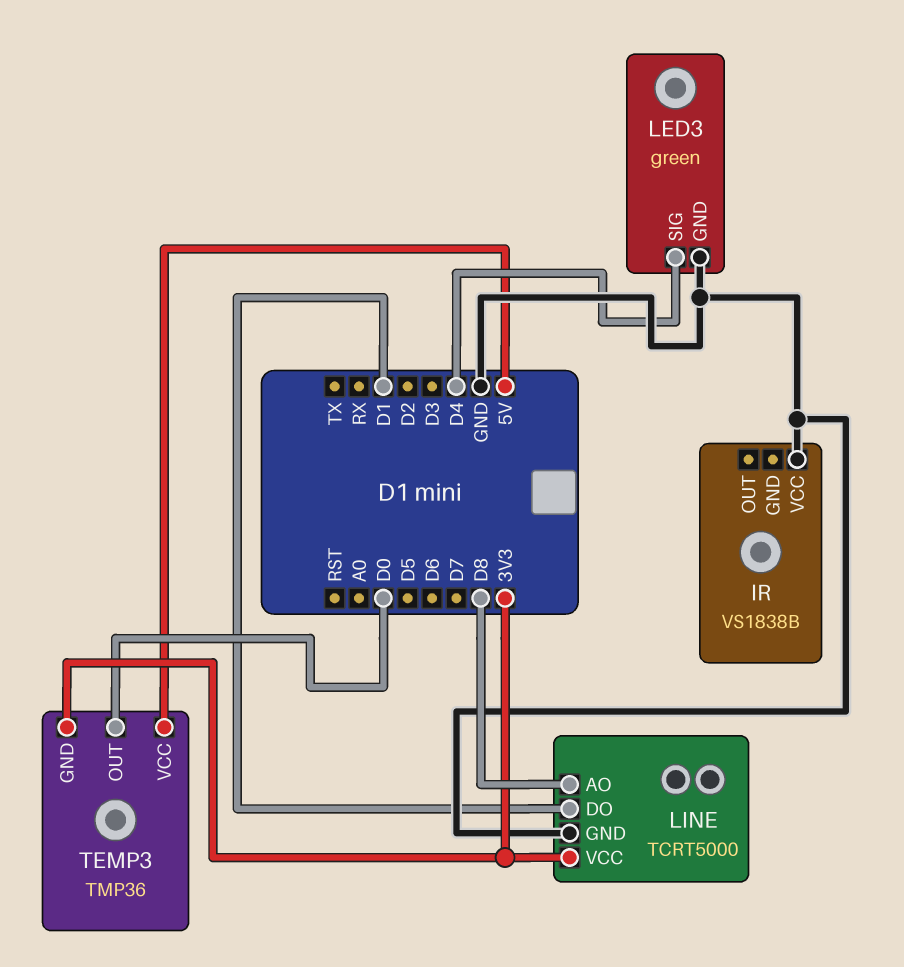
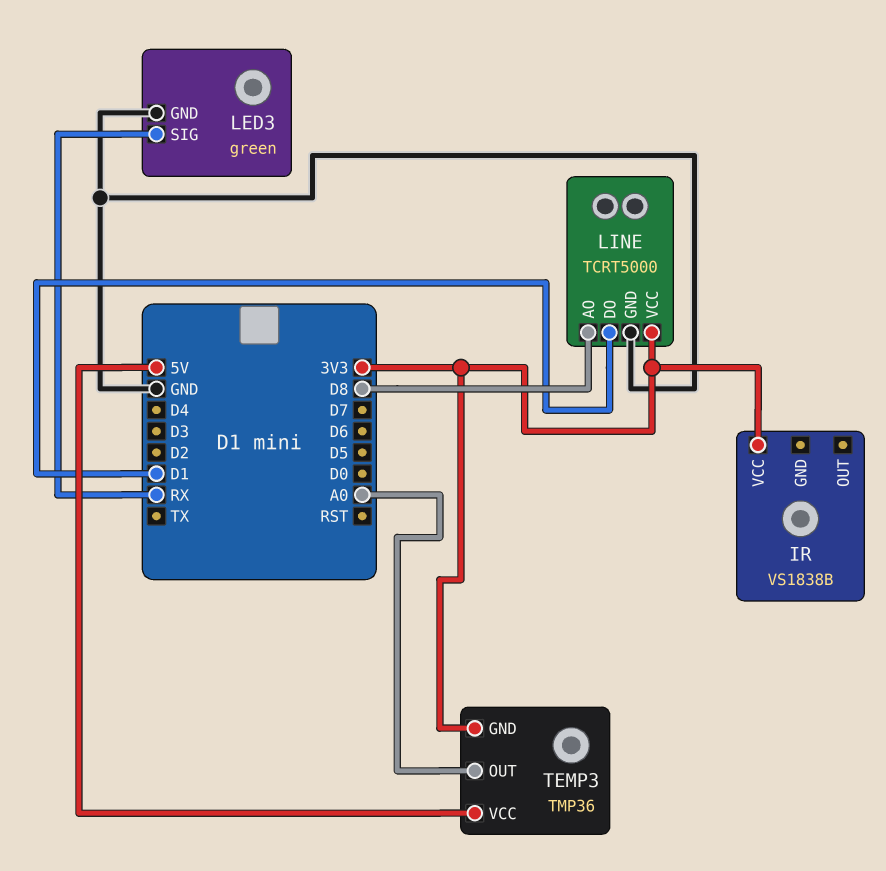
IR pin VCC: GND -> 3V3
LED3 pin SIG: D4 -> RX
TEMP3 pin OUT: D0 -> A0

